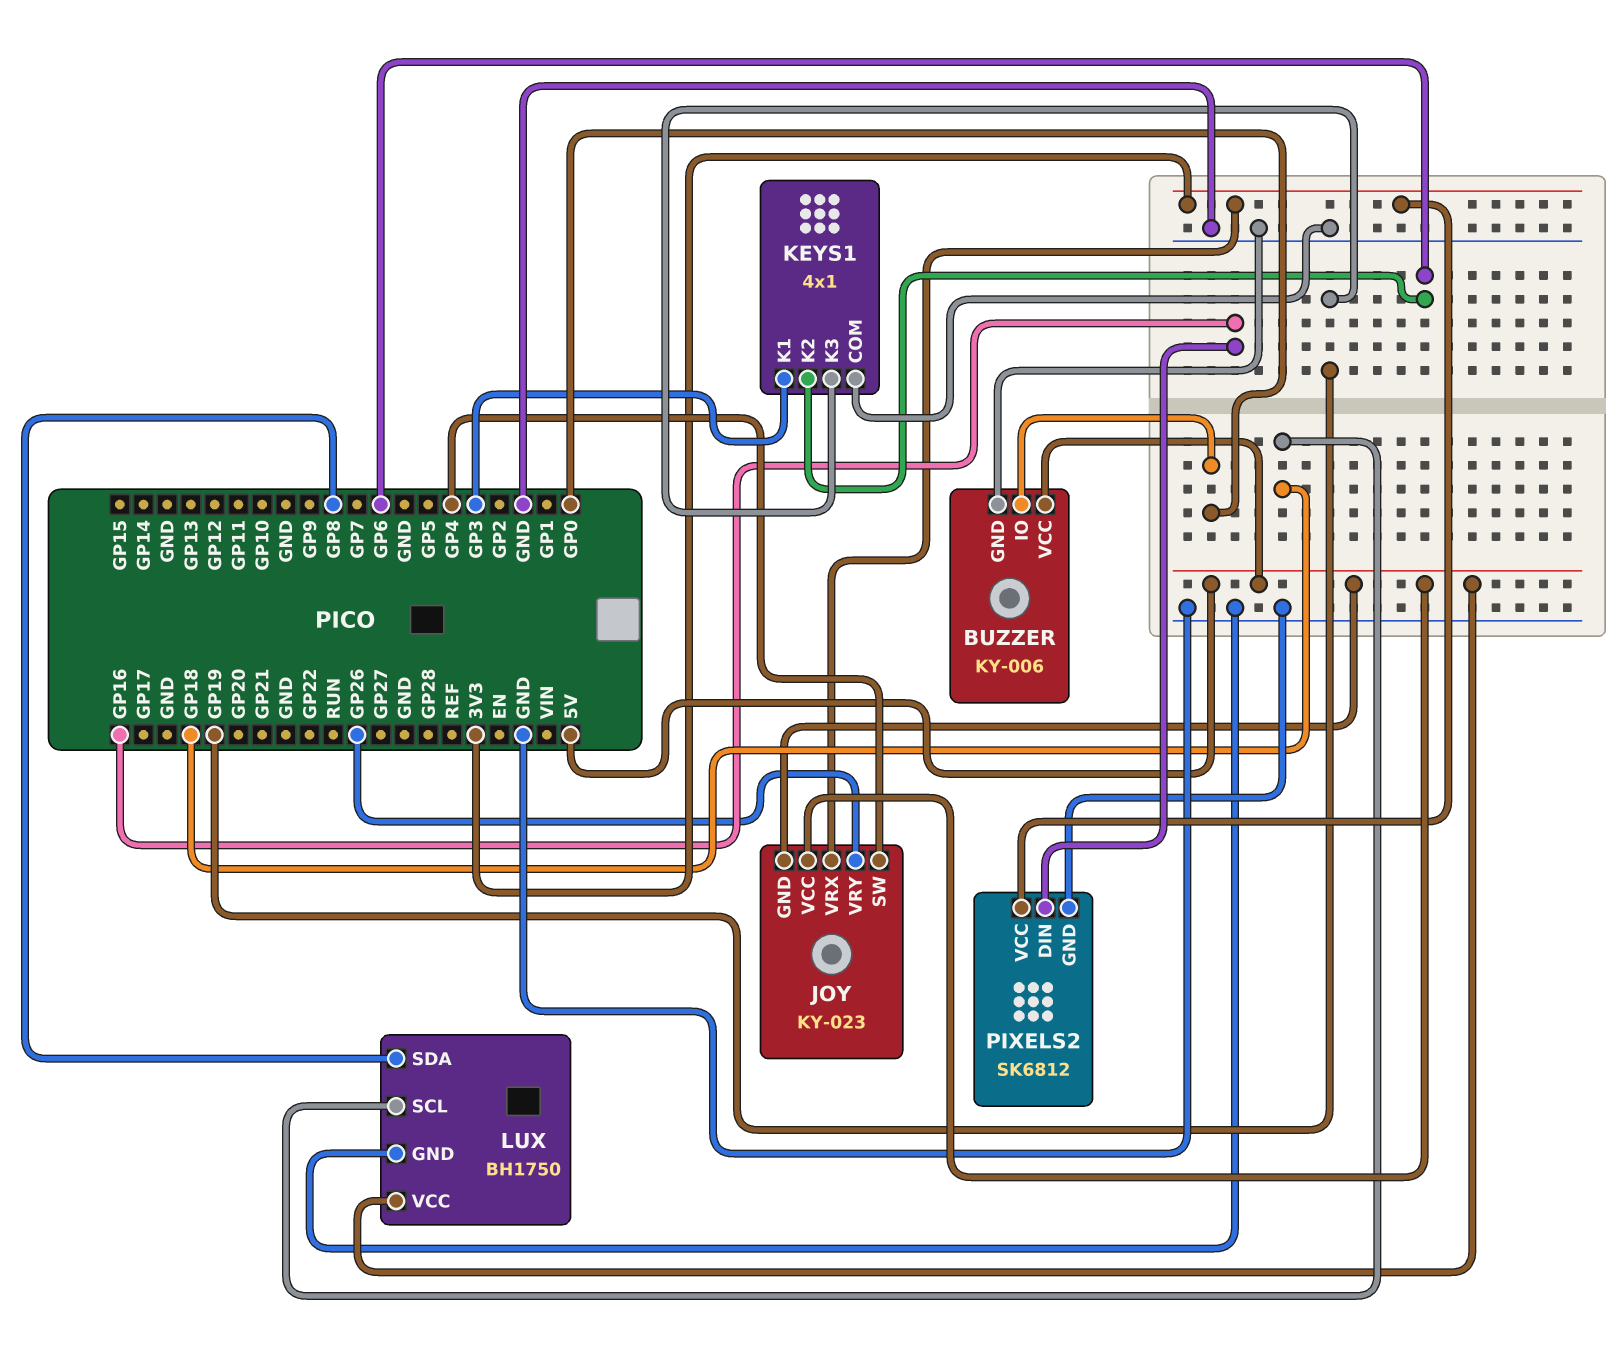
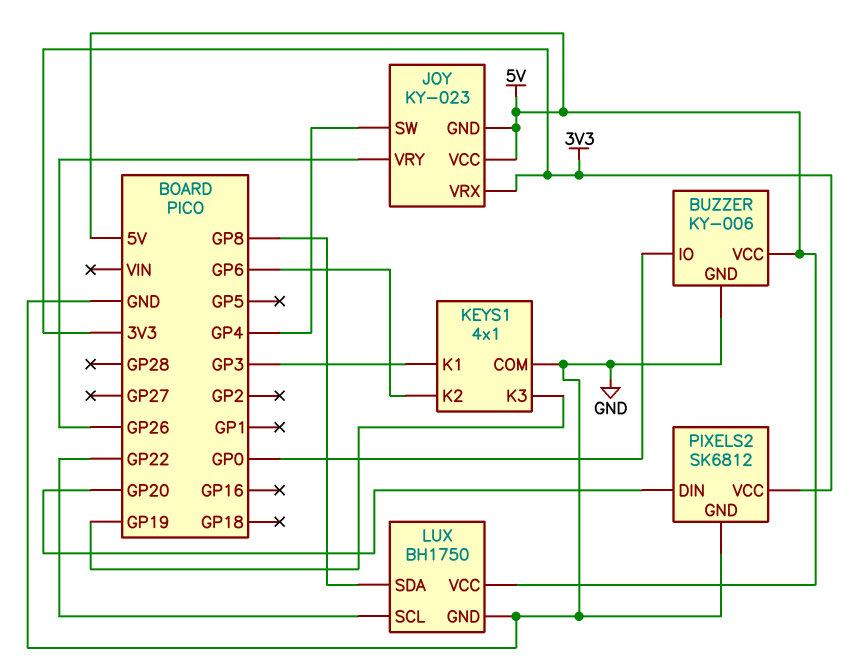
LUX pin SCL: GP18 -> GP22
PIXELS2 pin DIN: GP16 -> GP20

